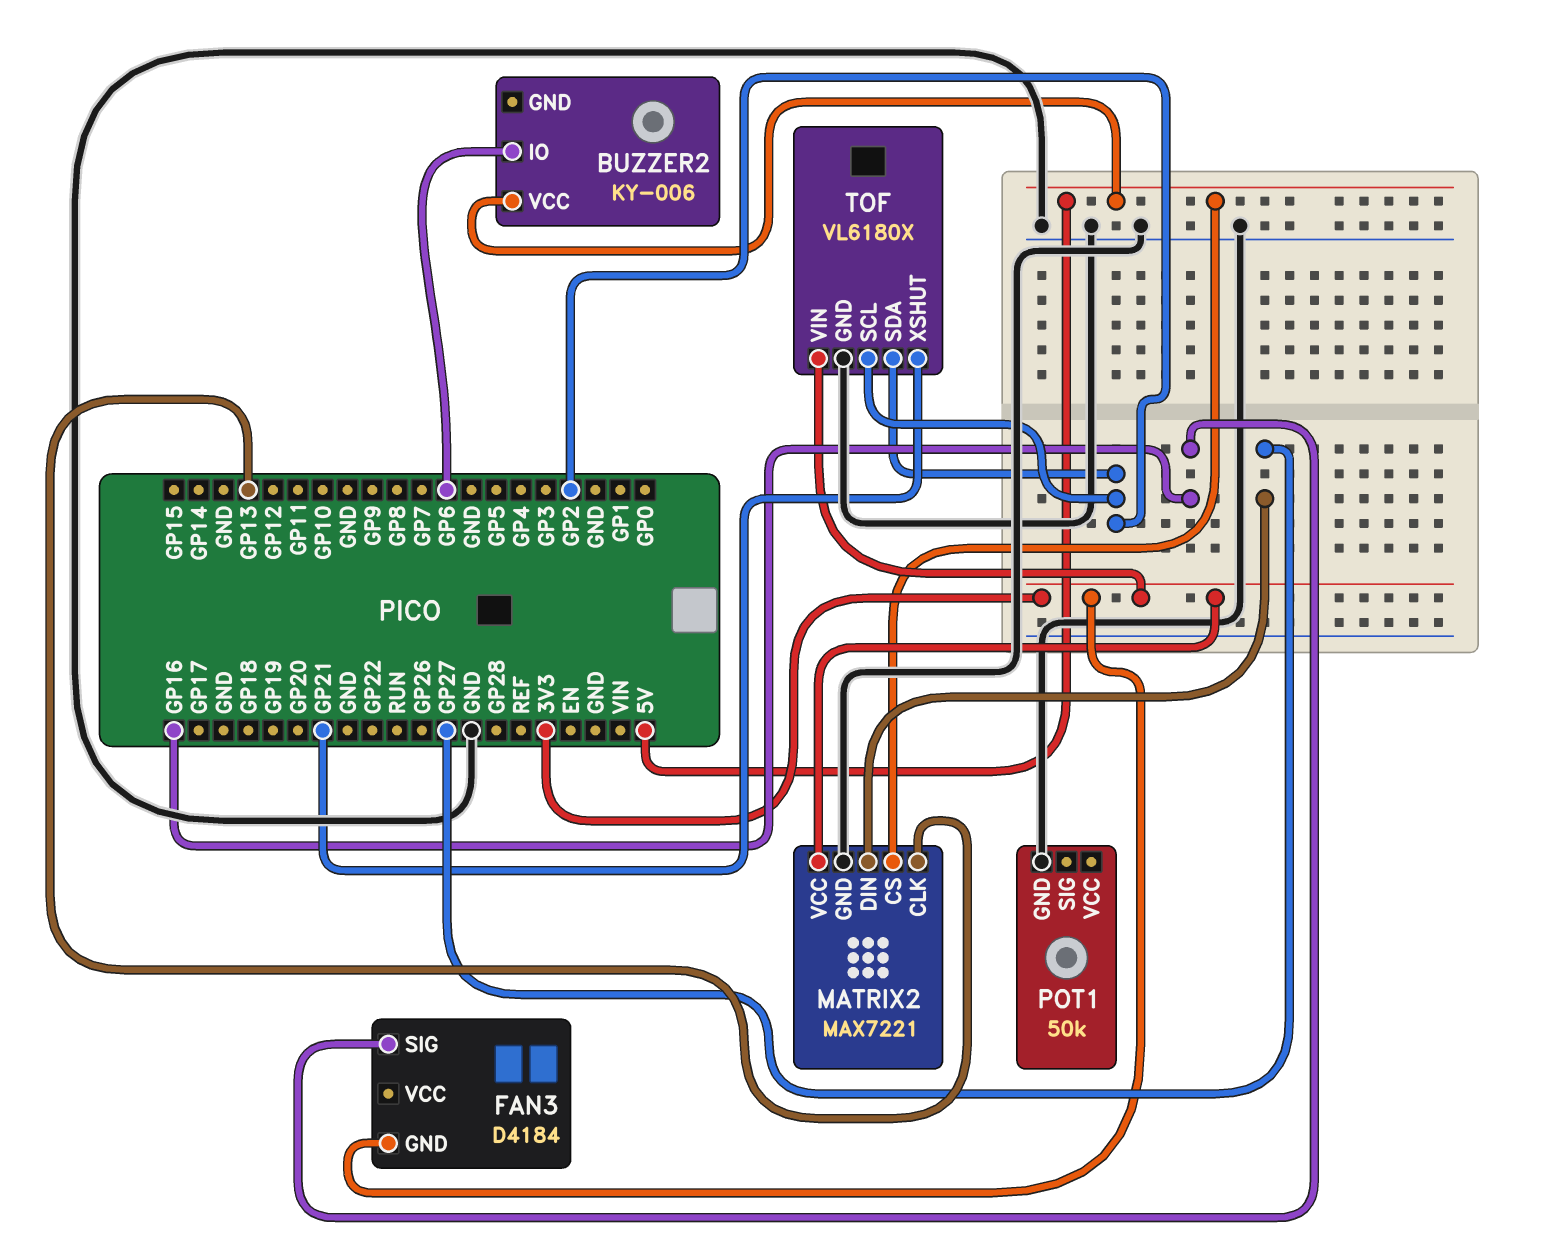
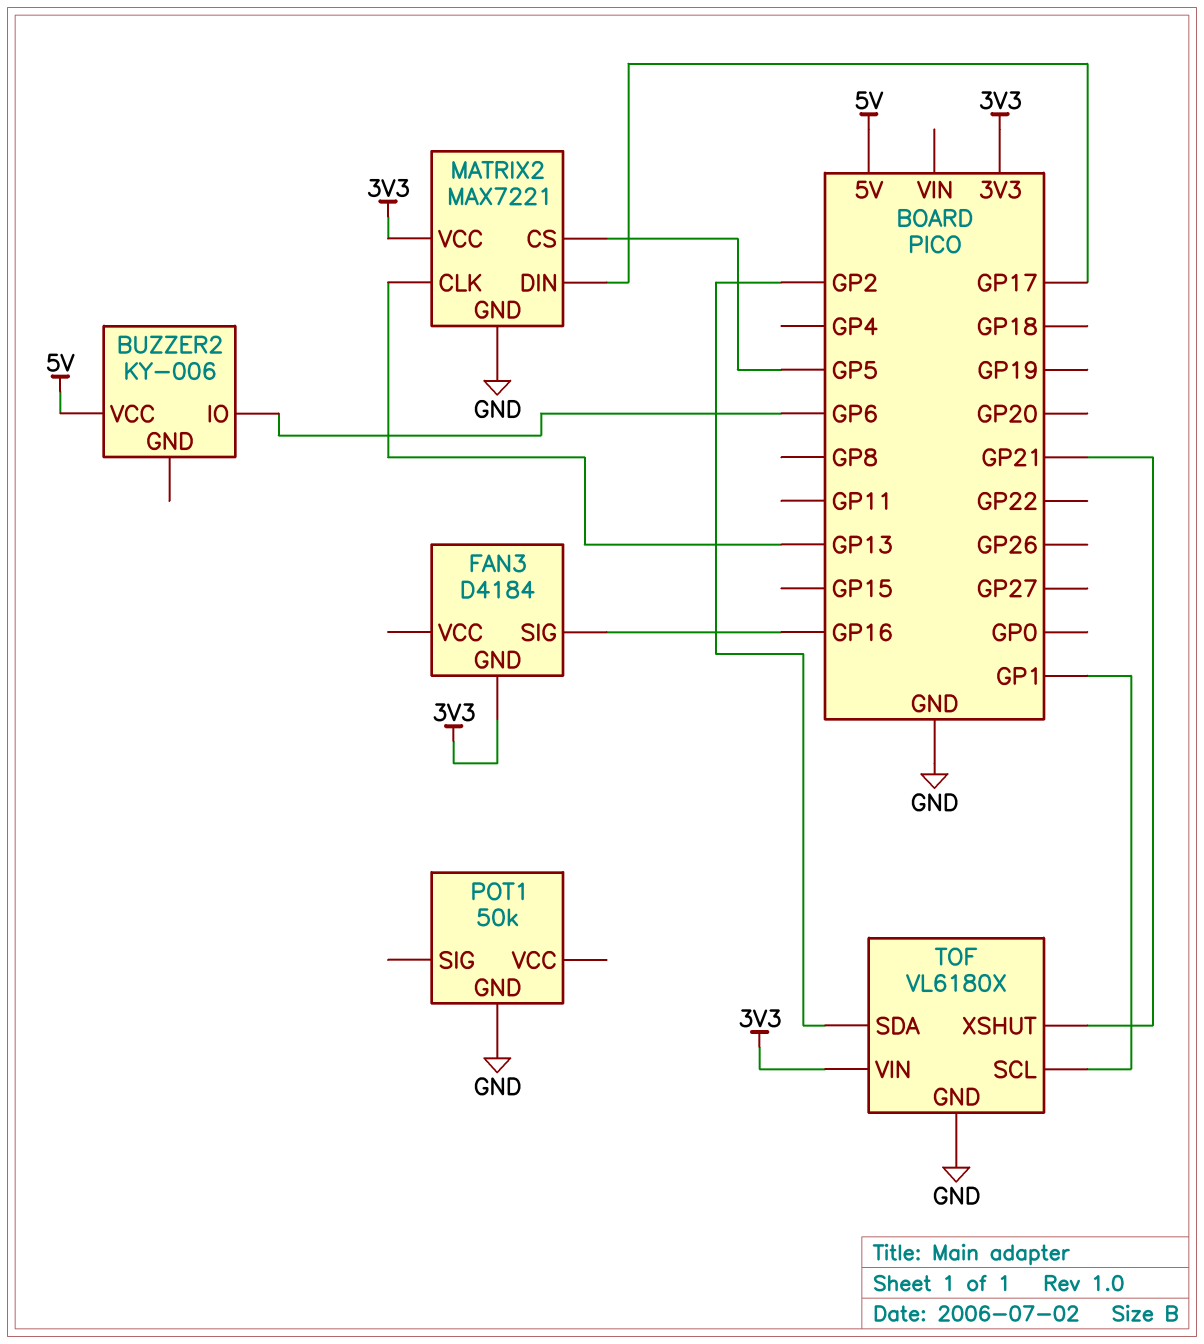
MATRIX2 pin CS: 5V -> GP5
MATRIX2 pin DIN: GP27 -> GP17
TOF pin SCL: GP2 -> GP1

